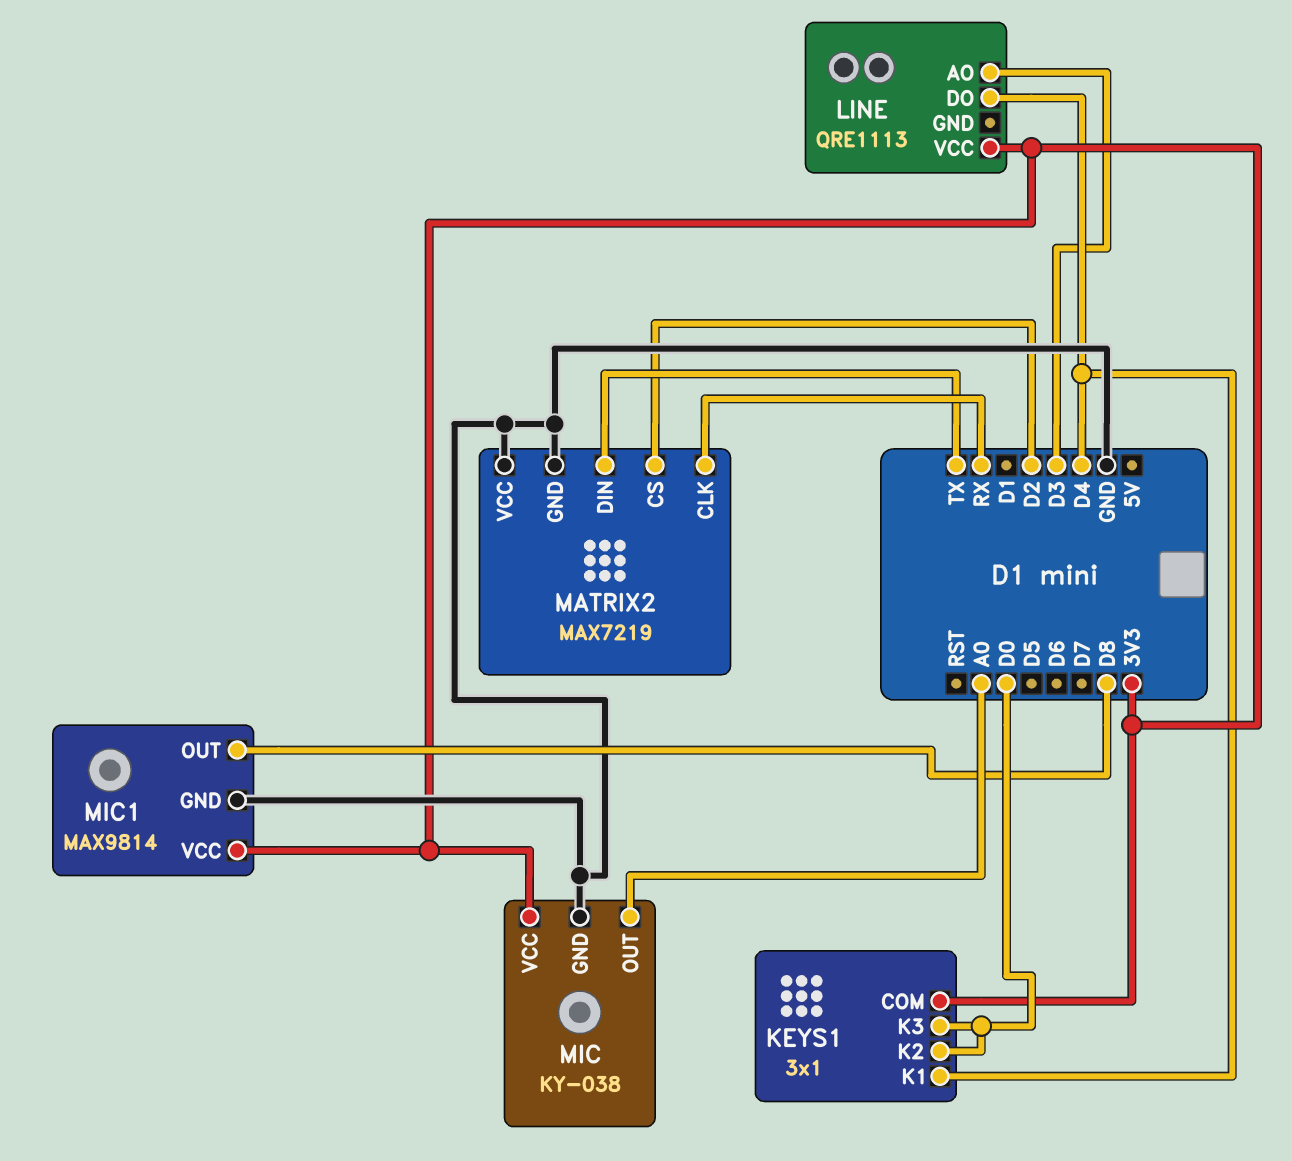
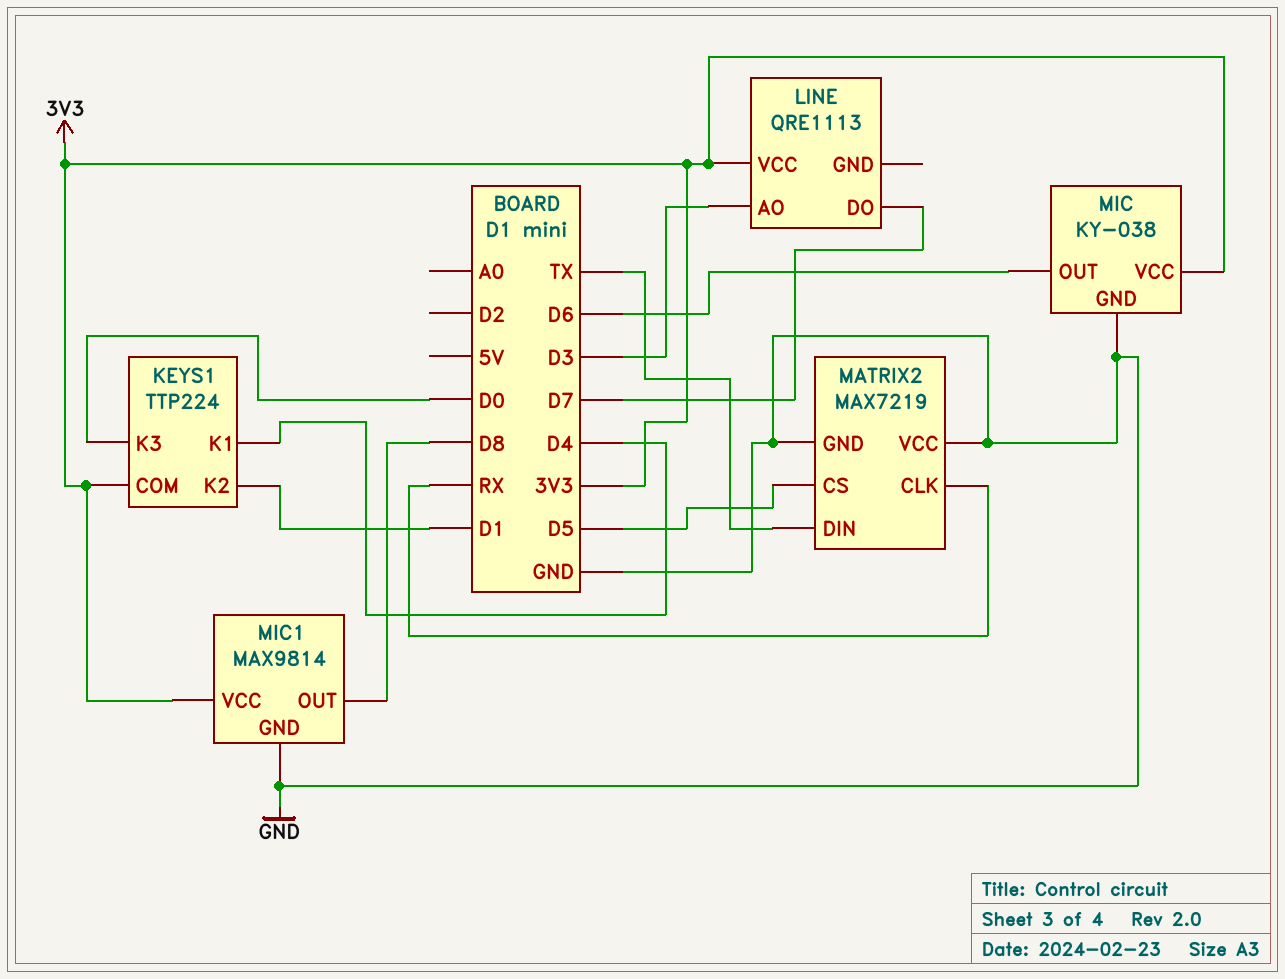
KEYS1: 3x1 -> TTP224
KEYS1 pin K2: D0 -> D1
LINE pin DO: D4 -> D7
MATRIX2 pin CS: D2 -> D5
MIC pin OUT: A0 -> D6

